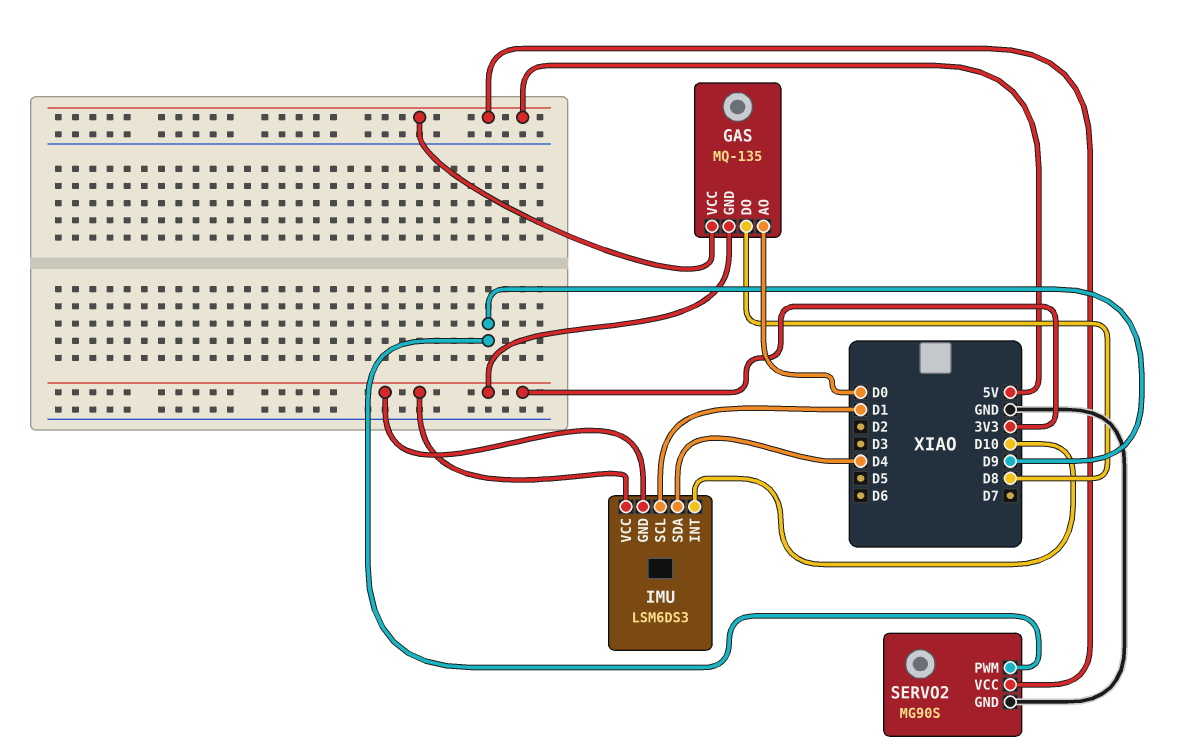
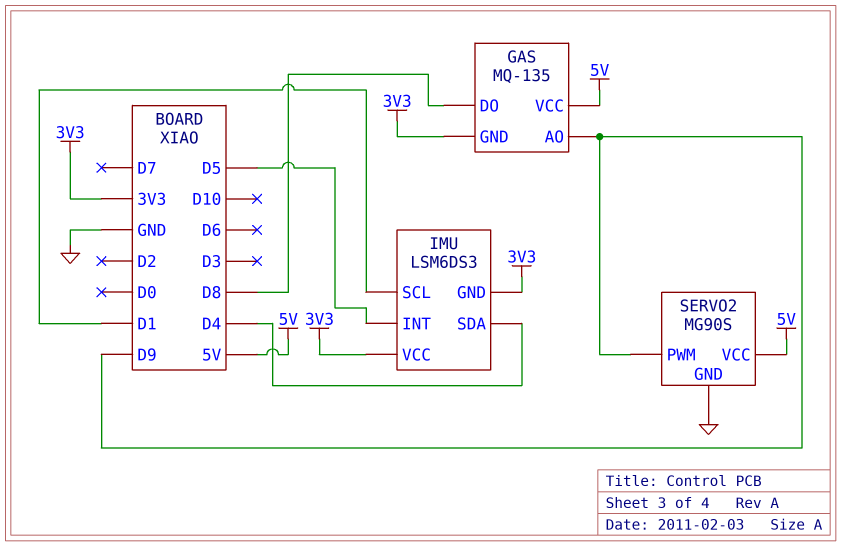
GAS pin AO: D0 -> D9
IMU pin INT: D10 -> D5

